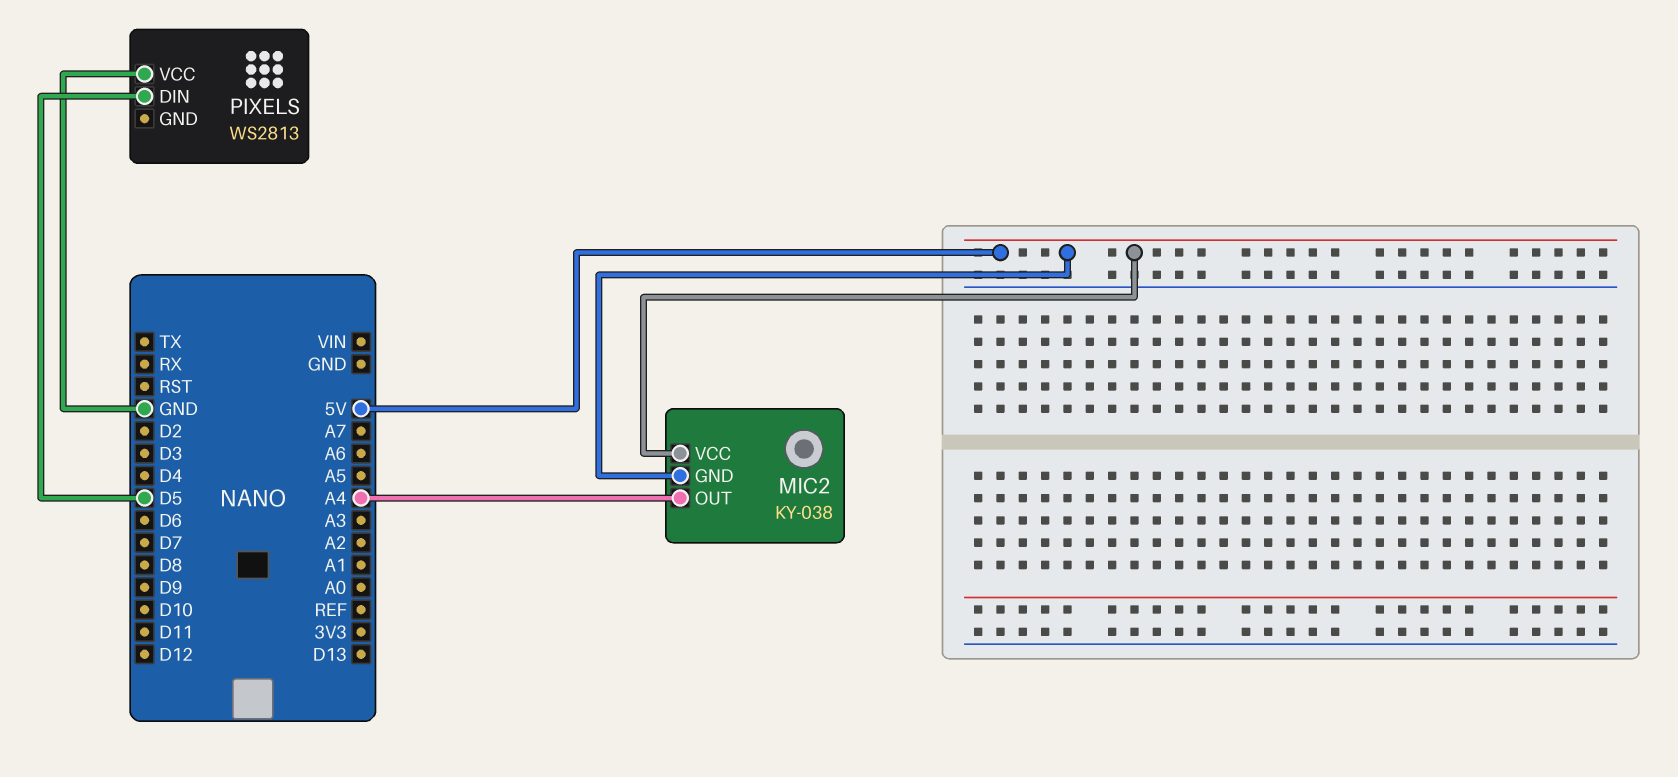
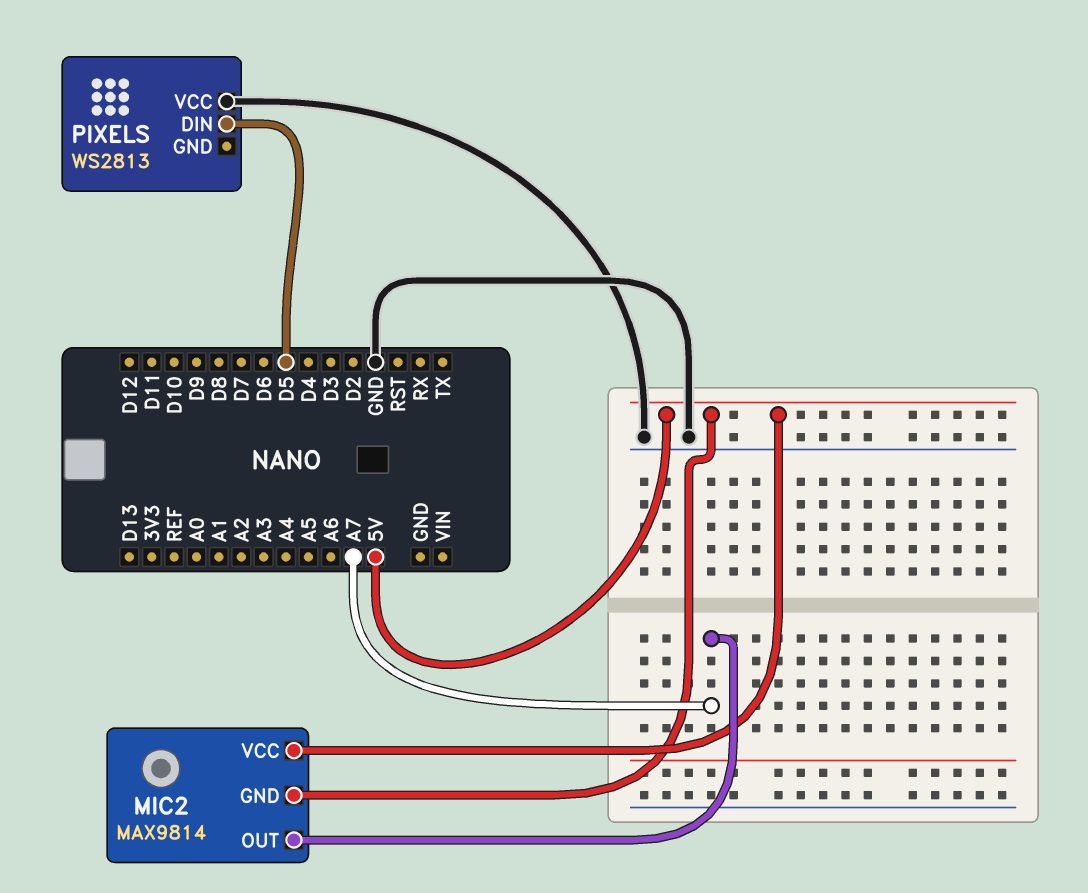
MIC2: KY-038 -> MAX9814
MIC2 pin OUT: A4 -> A7

